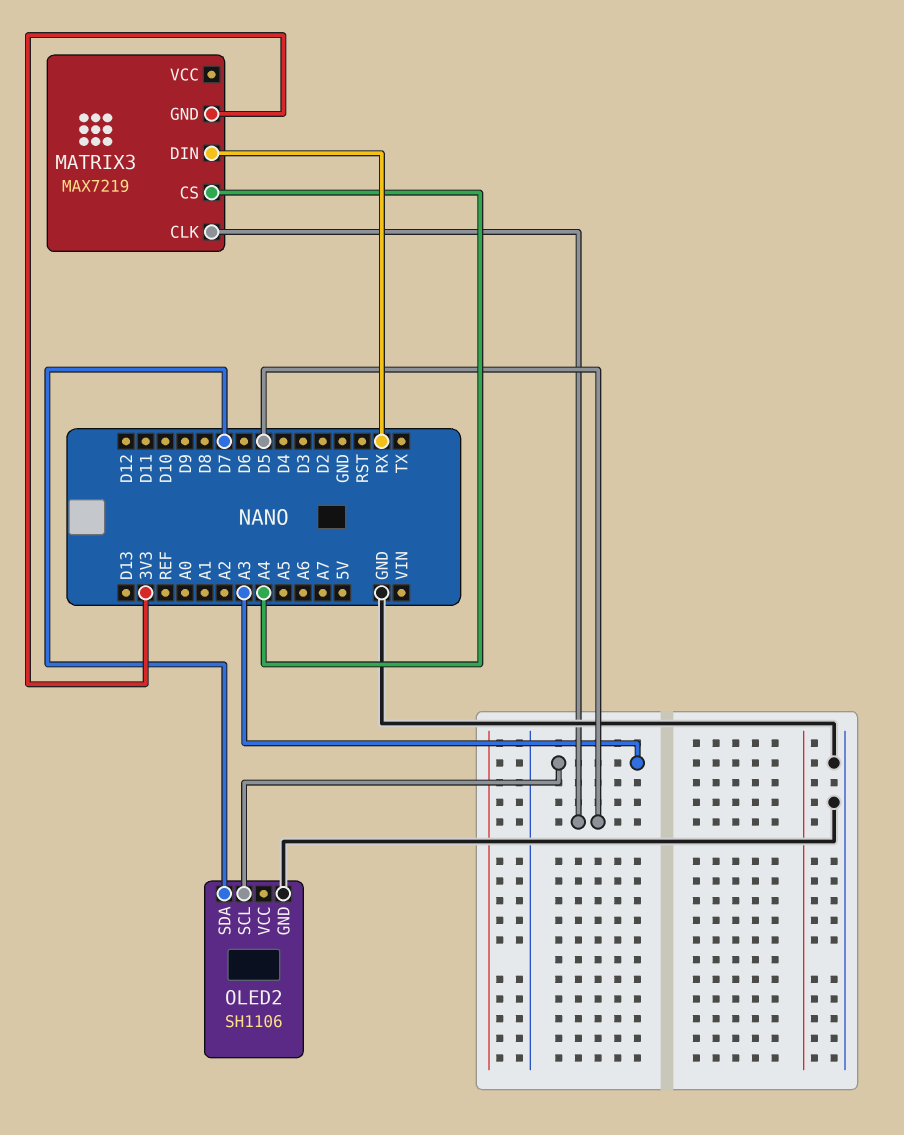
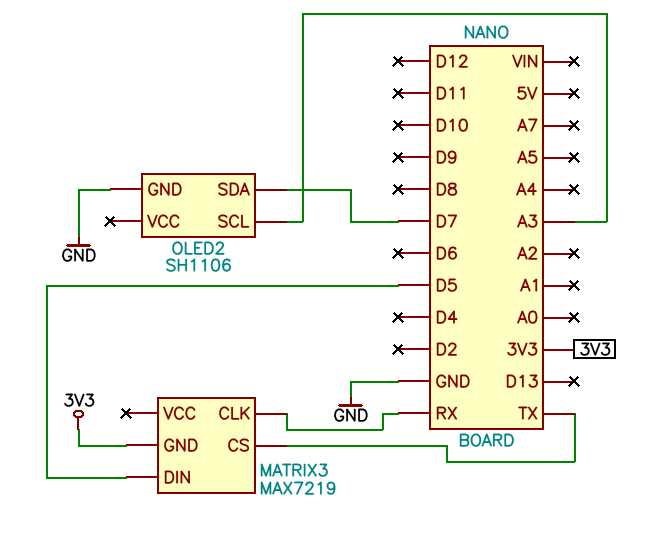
MATRIX3 pin CLK: D5 -> RX
MATRIX3 pin CS: A4 -> TX
MATRIX3 pin DIN: RX -> D5

